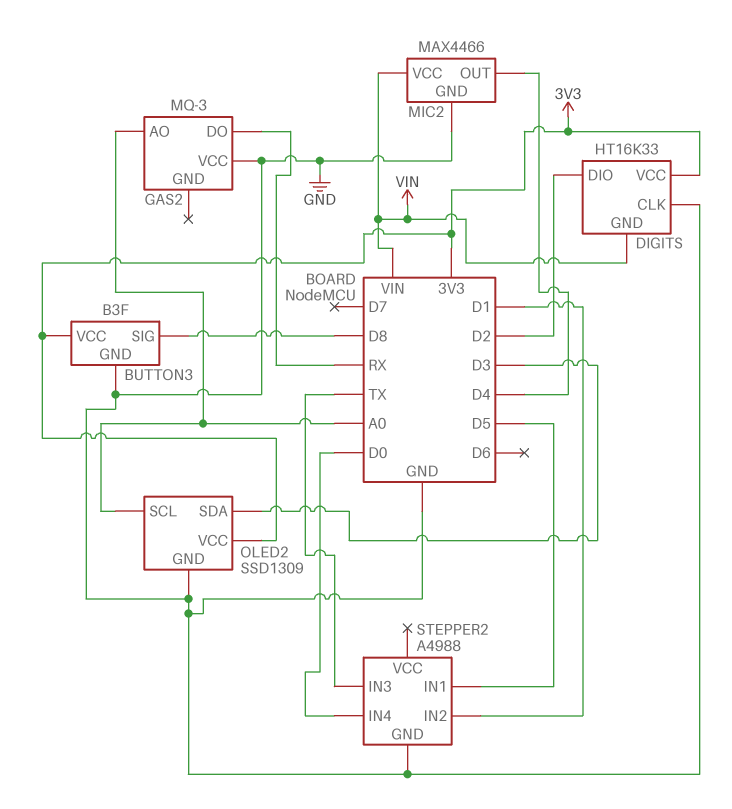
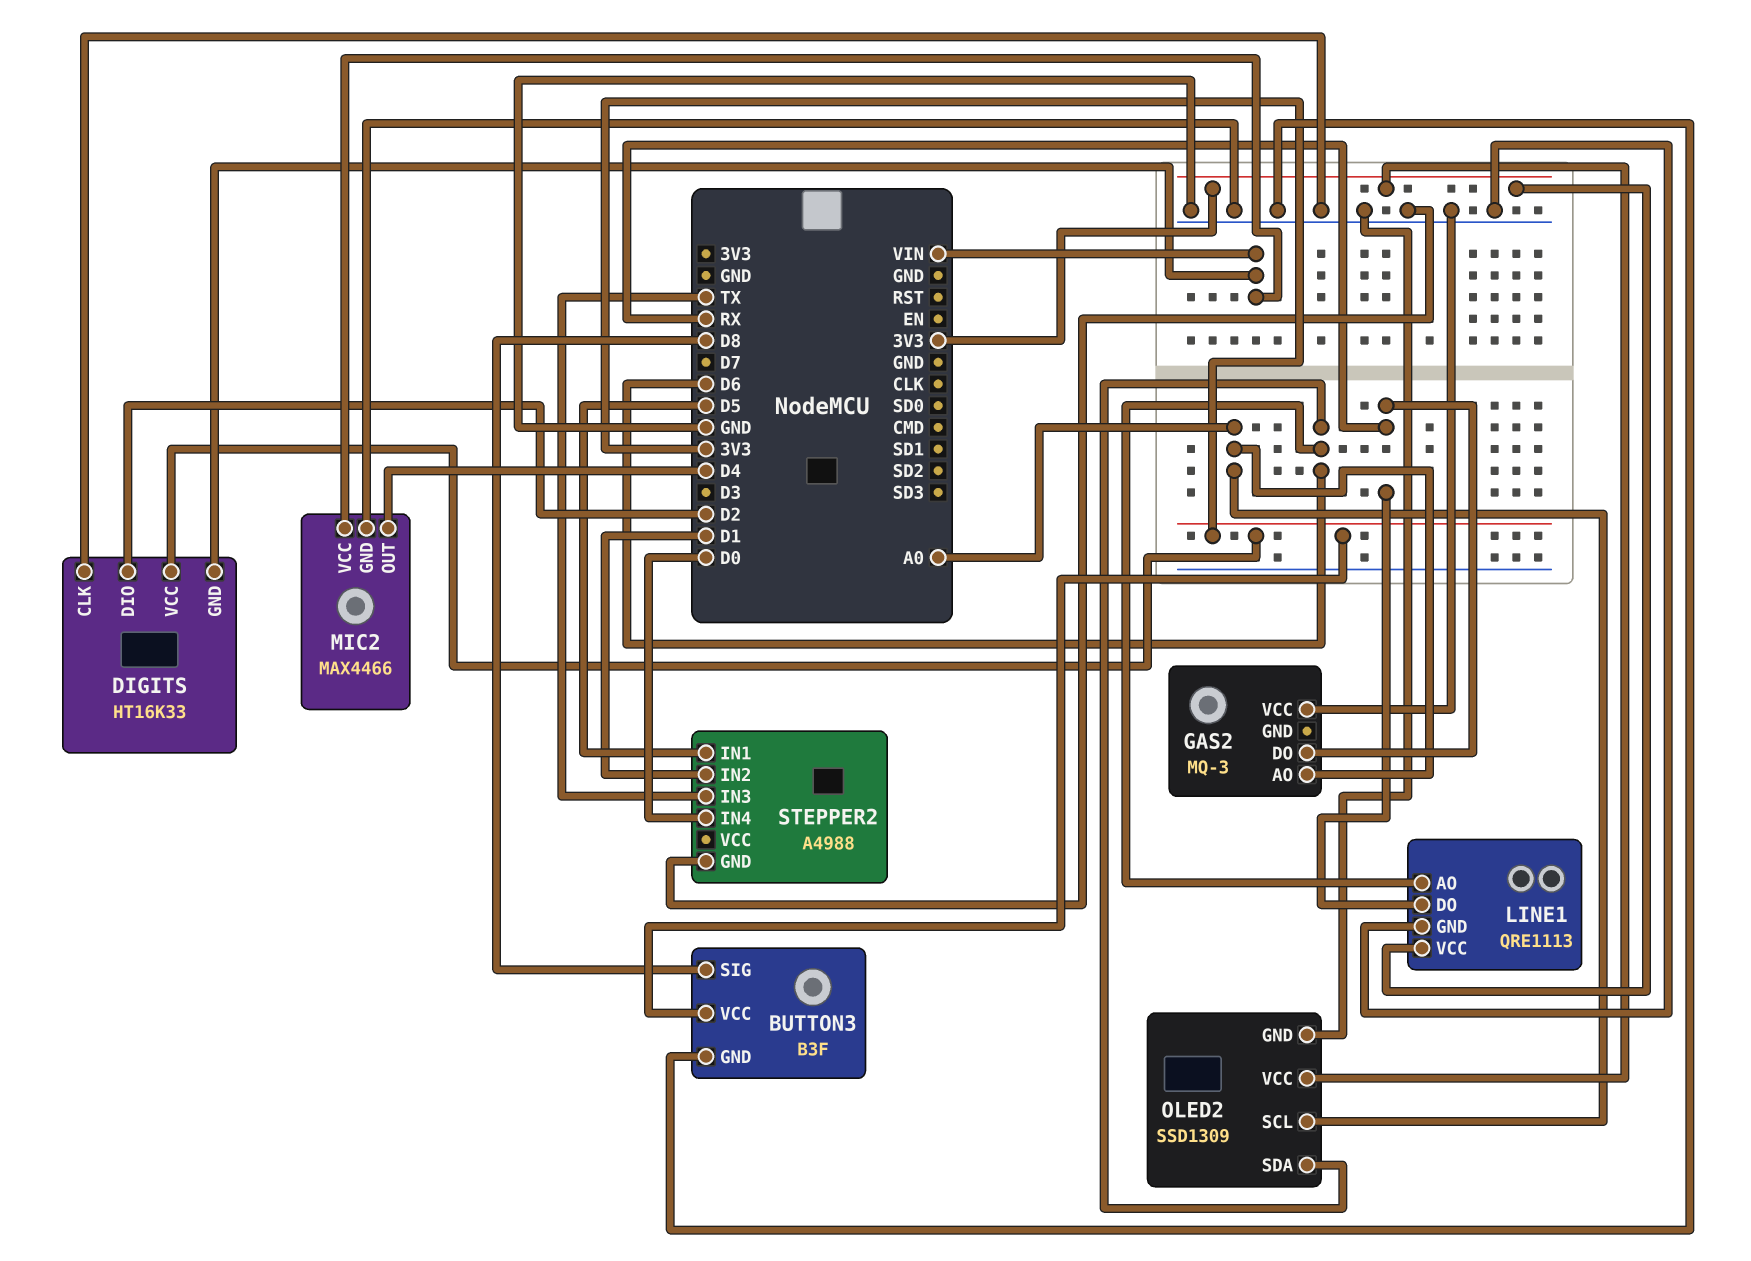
LINE1: none -> QRE1113
LINE1 pin AO: none -> D6
LINE1 pin DO: none -> RX
LINE1 pin GND: none -> GND
LINE1 pin VCC: none -> 3V3
OLED2 pin SDA: D3 -> D6

